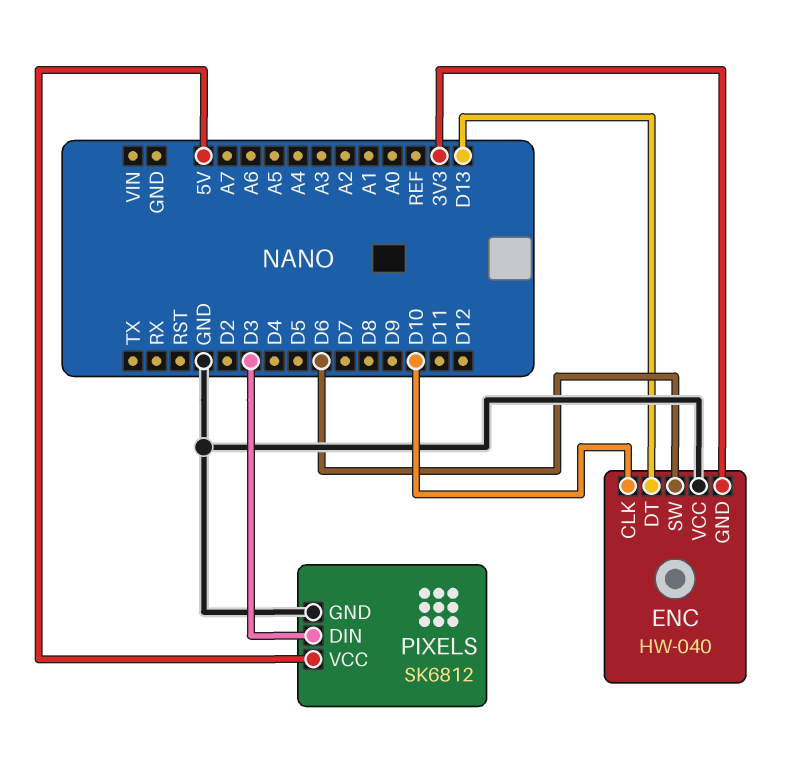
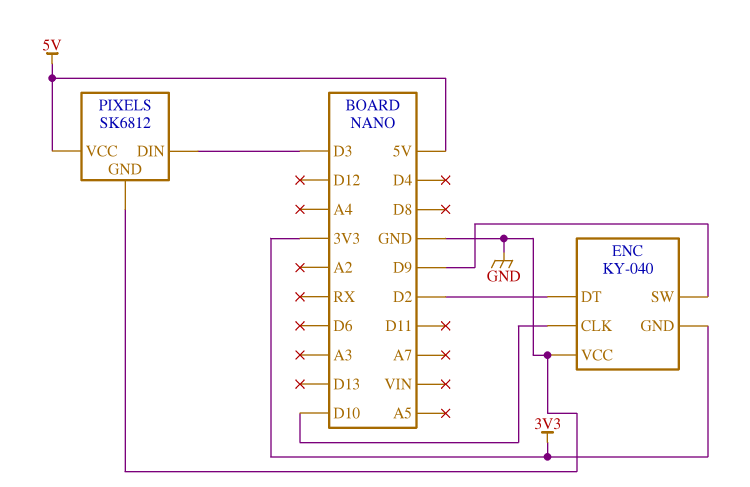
ENC: HW-040 -> KY-040
ENC pin DT: D13 -> D2
ENC pin SW: D6 -> D9

